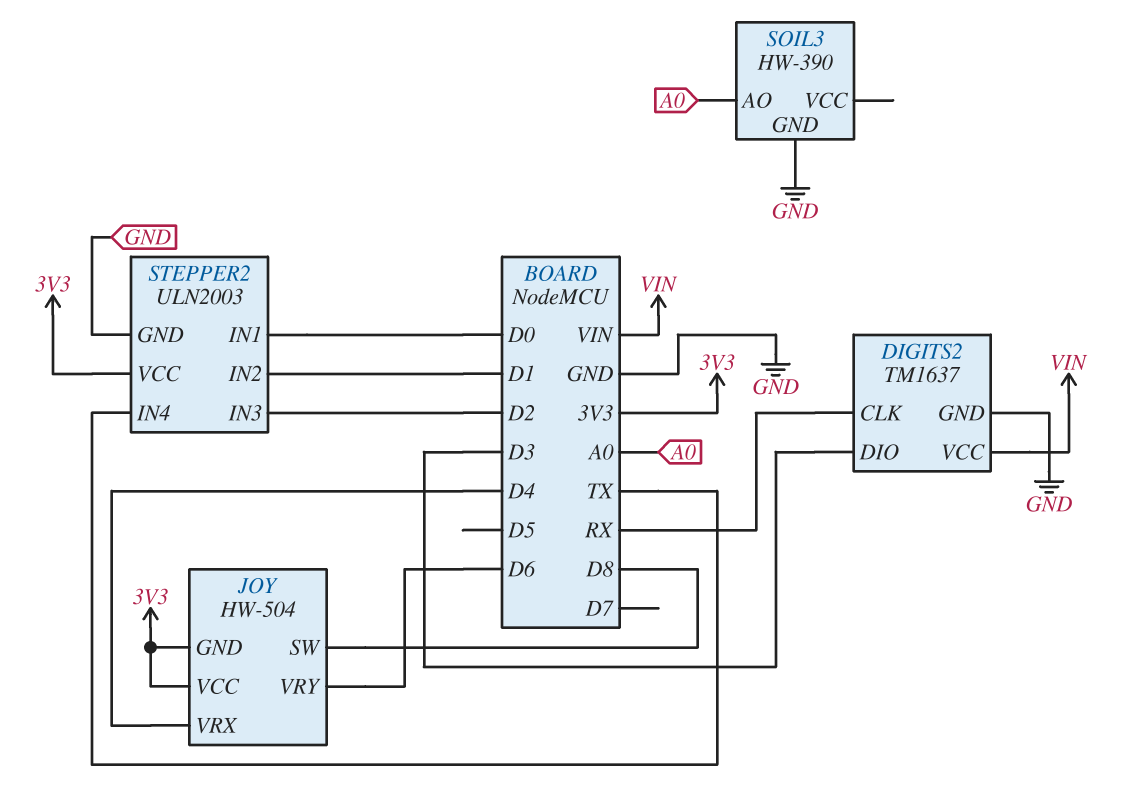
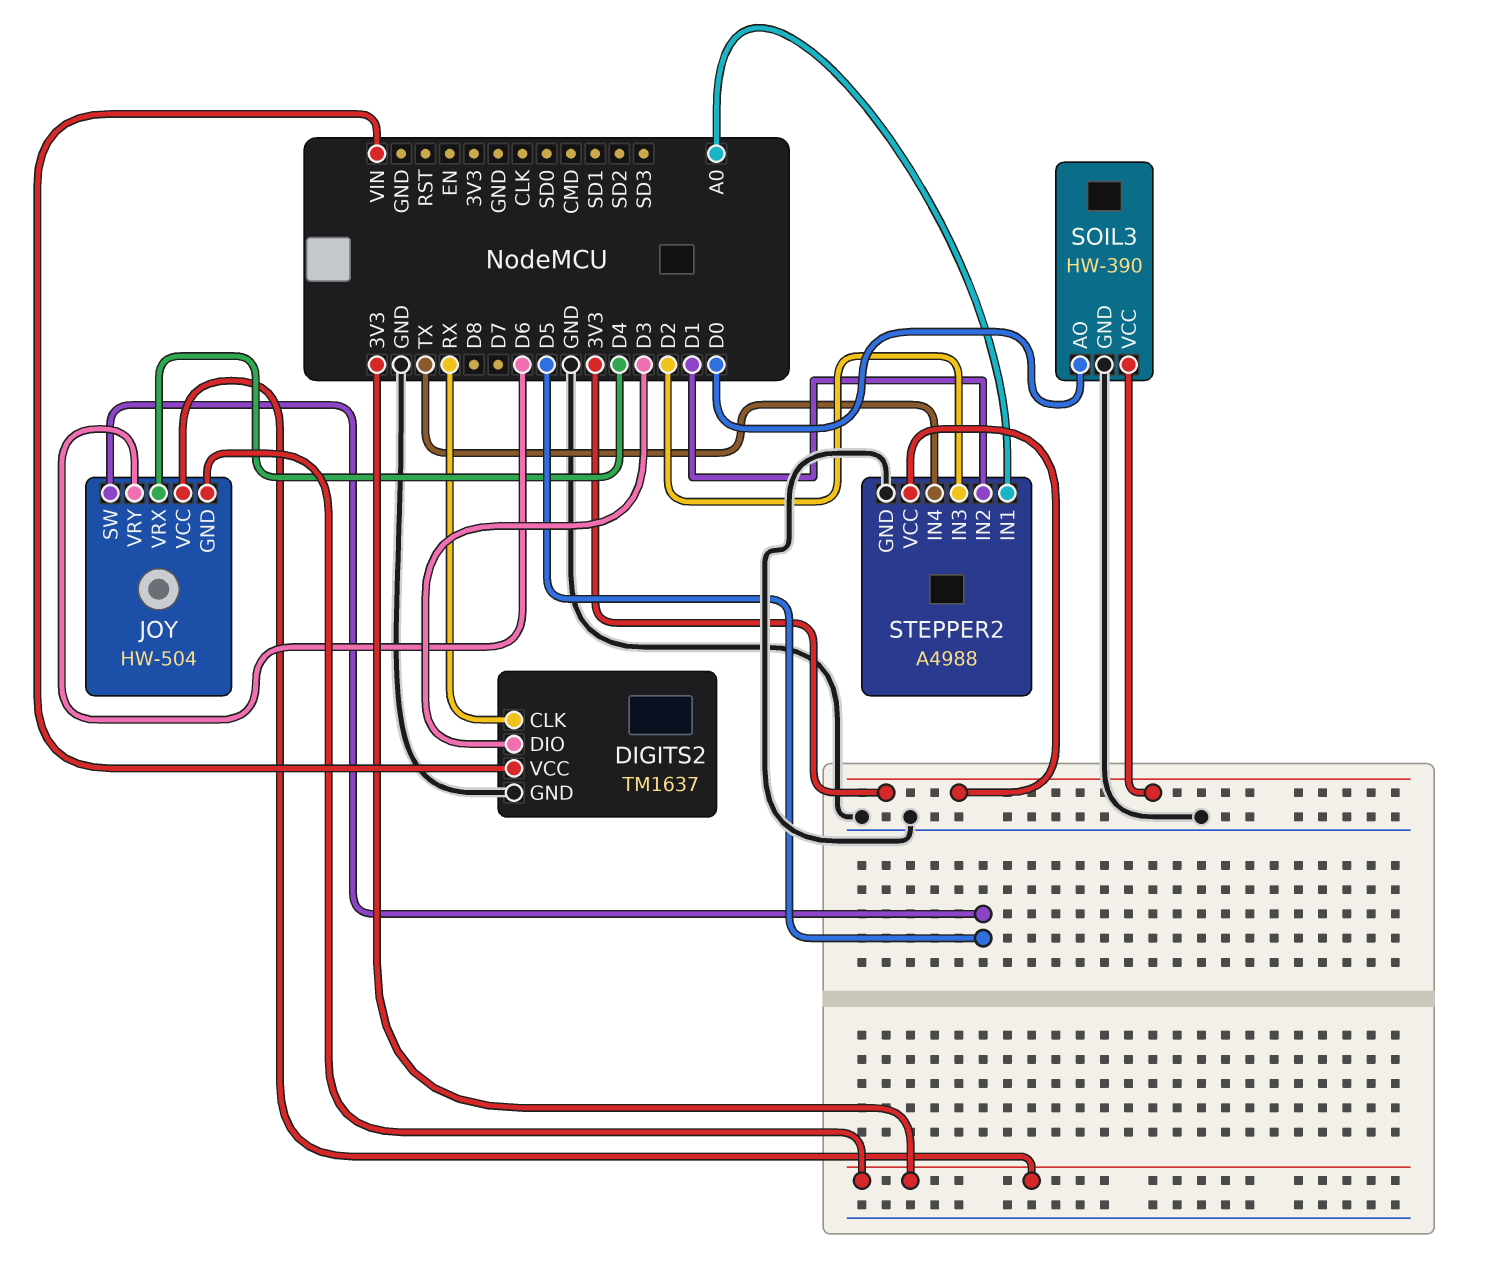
JOY pin SW: D8 -> D5
SOIL3 pin AO: A0 -> D0
SOIL3 pin VCC: none -> 3V3
STEPPER2: ULN2003 -> A4988
STEPPER2 pin IN1: D0 -> A0

